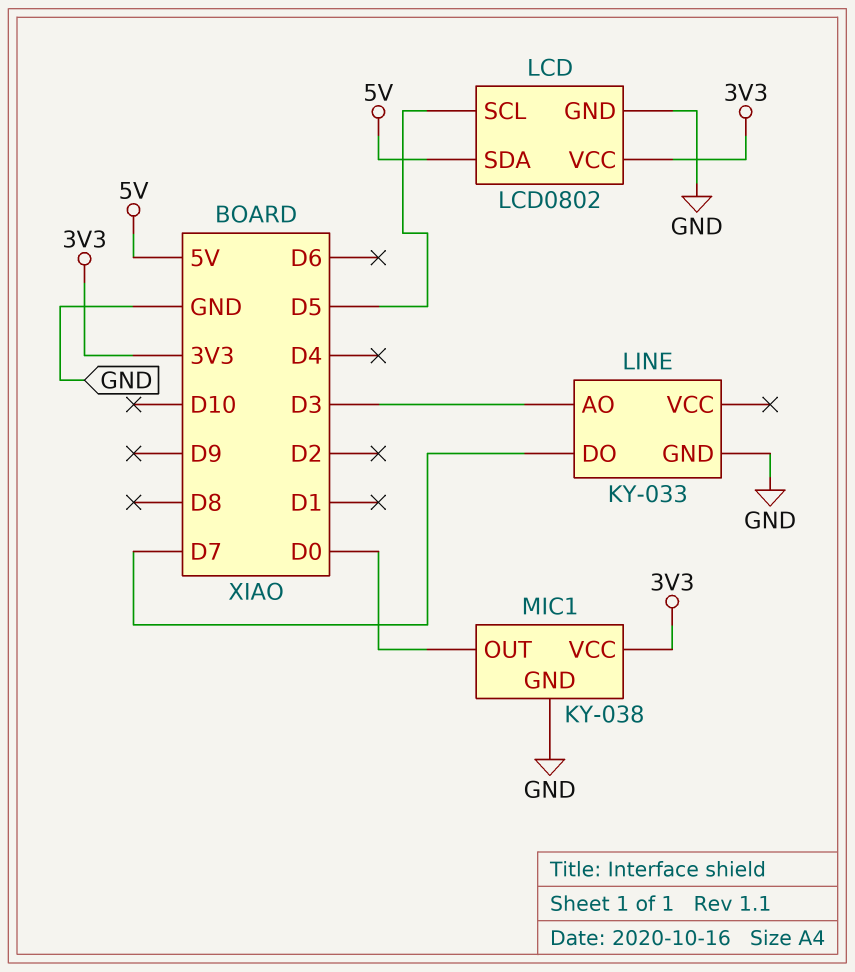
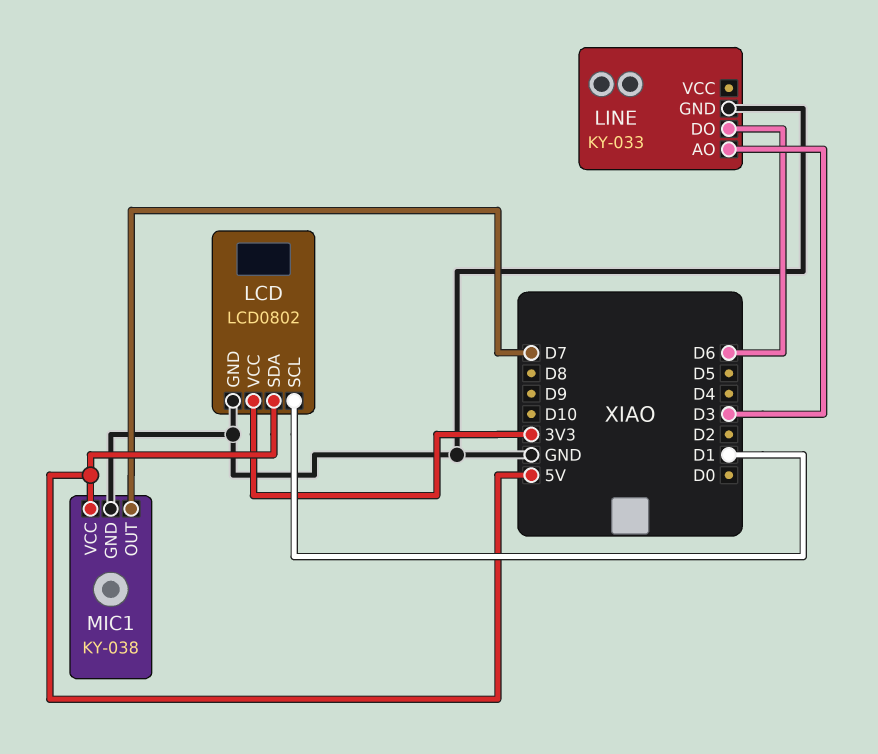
LCD pin SCL: D5 -> D1
LINE pin DO: D7 -> D6
MIC1 pin OUT: D0 -> D7
MIC1 pin VCC: 3V3 -> 5V

